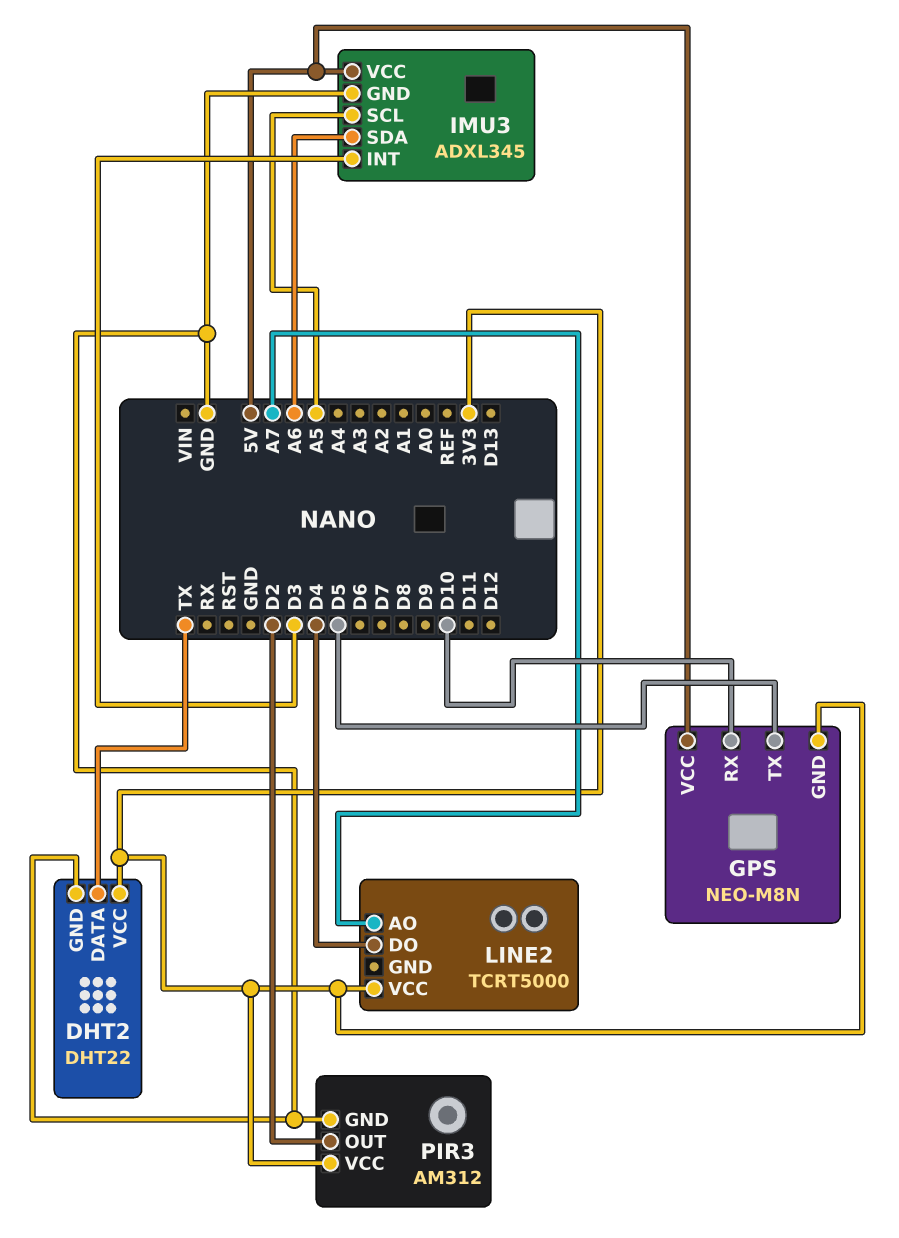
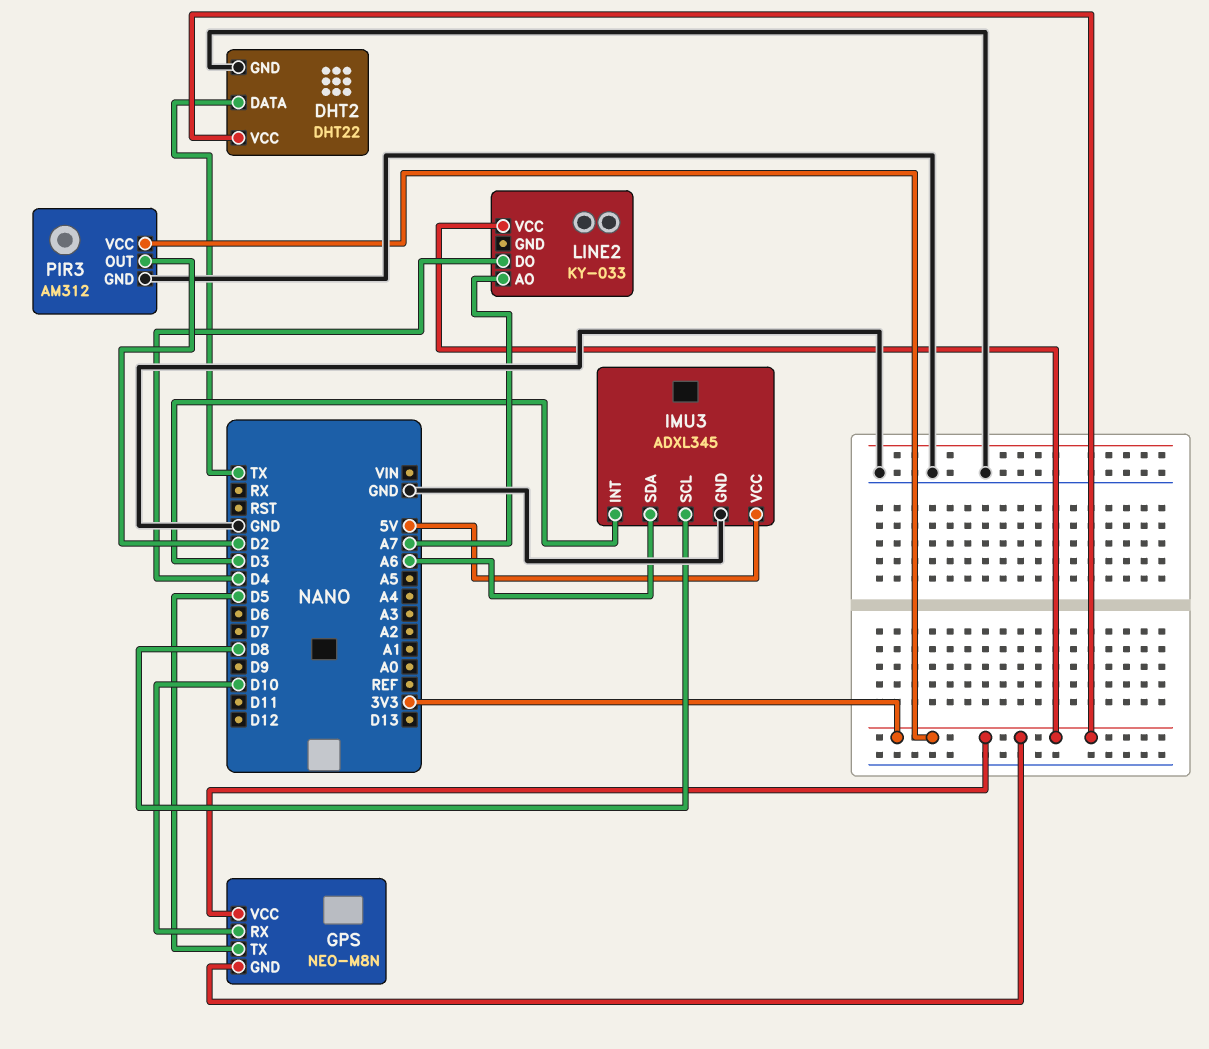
GPS pin VCC: 5V -> 3V3
IMU3 pin SCL: A5 -> D8
LINE2: TCRT5000 -> KY-033

